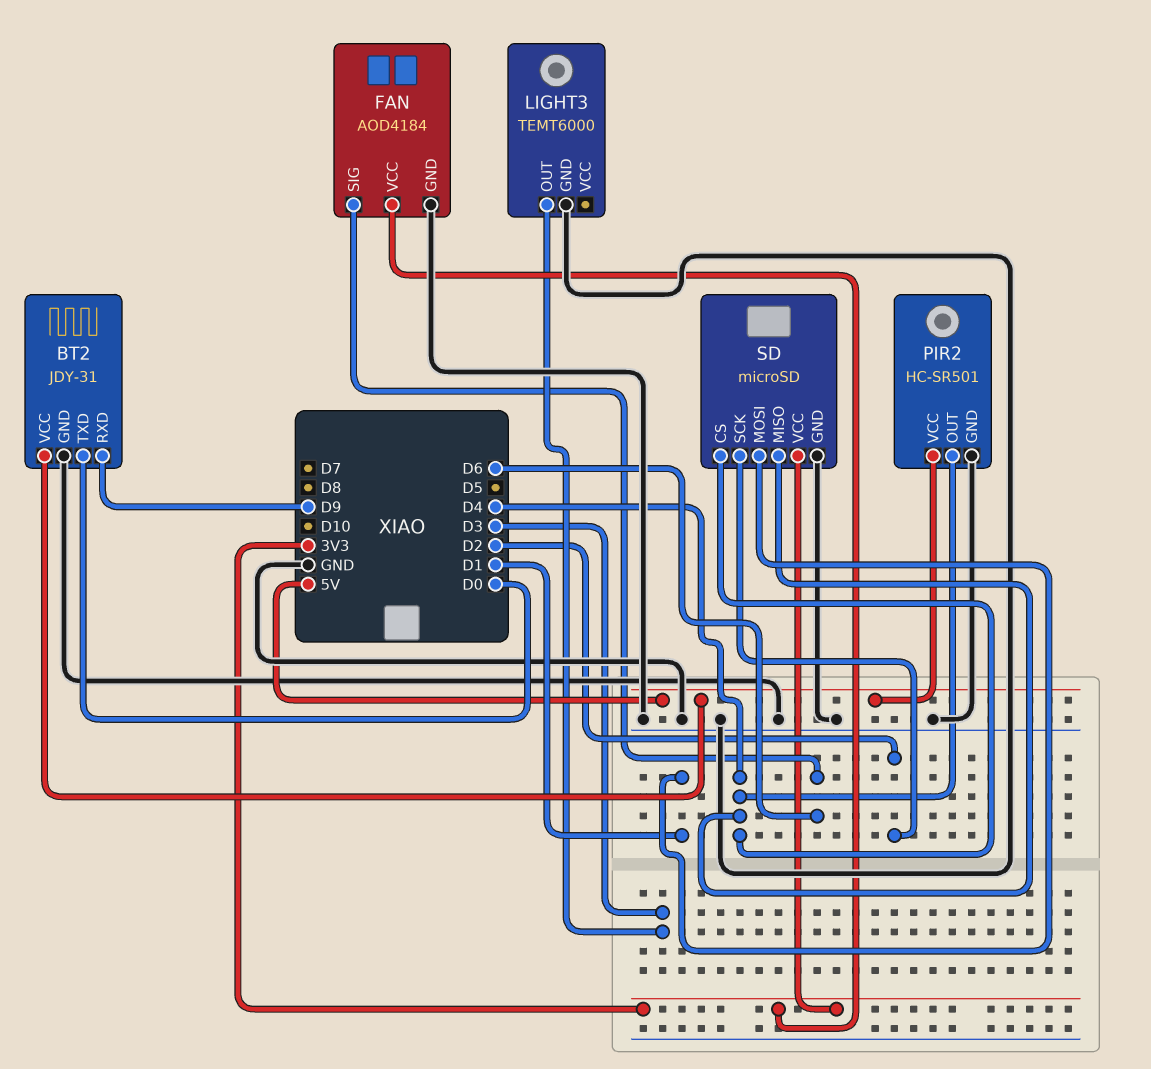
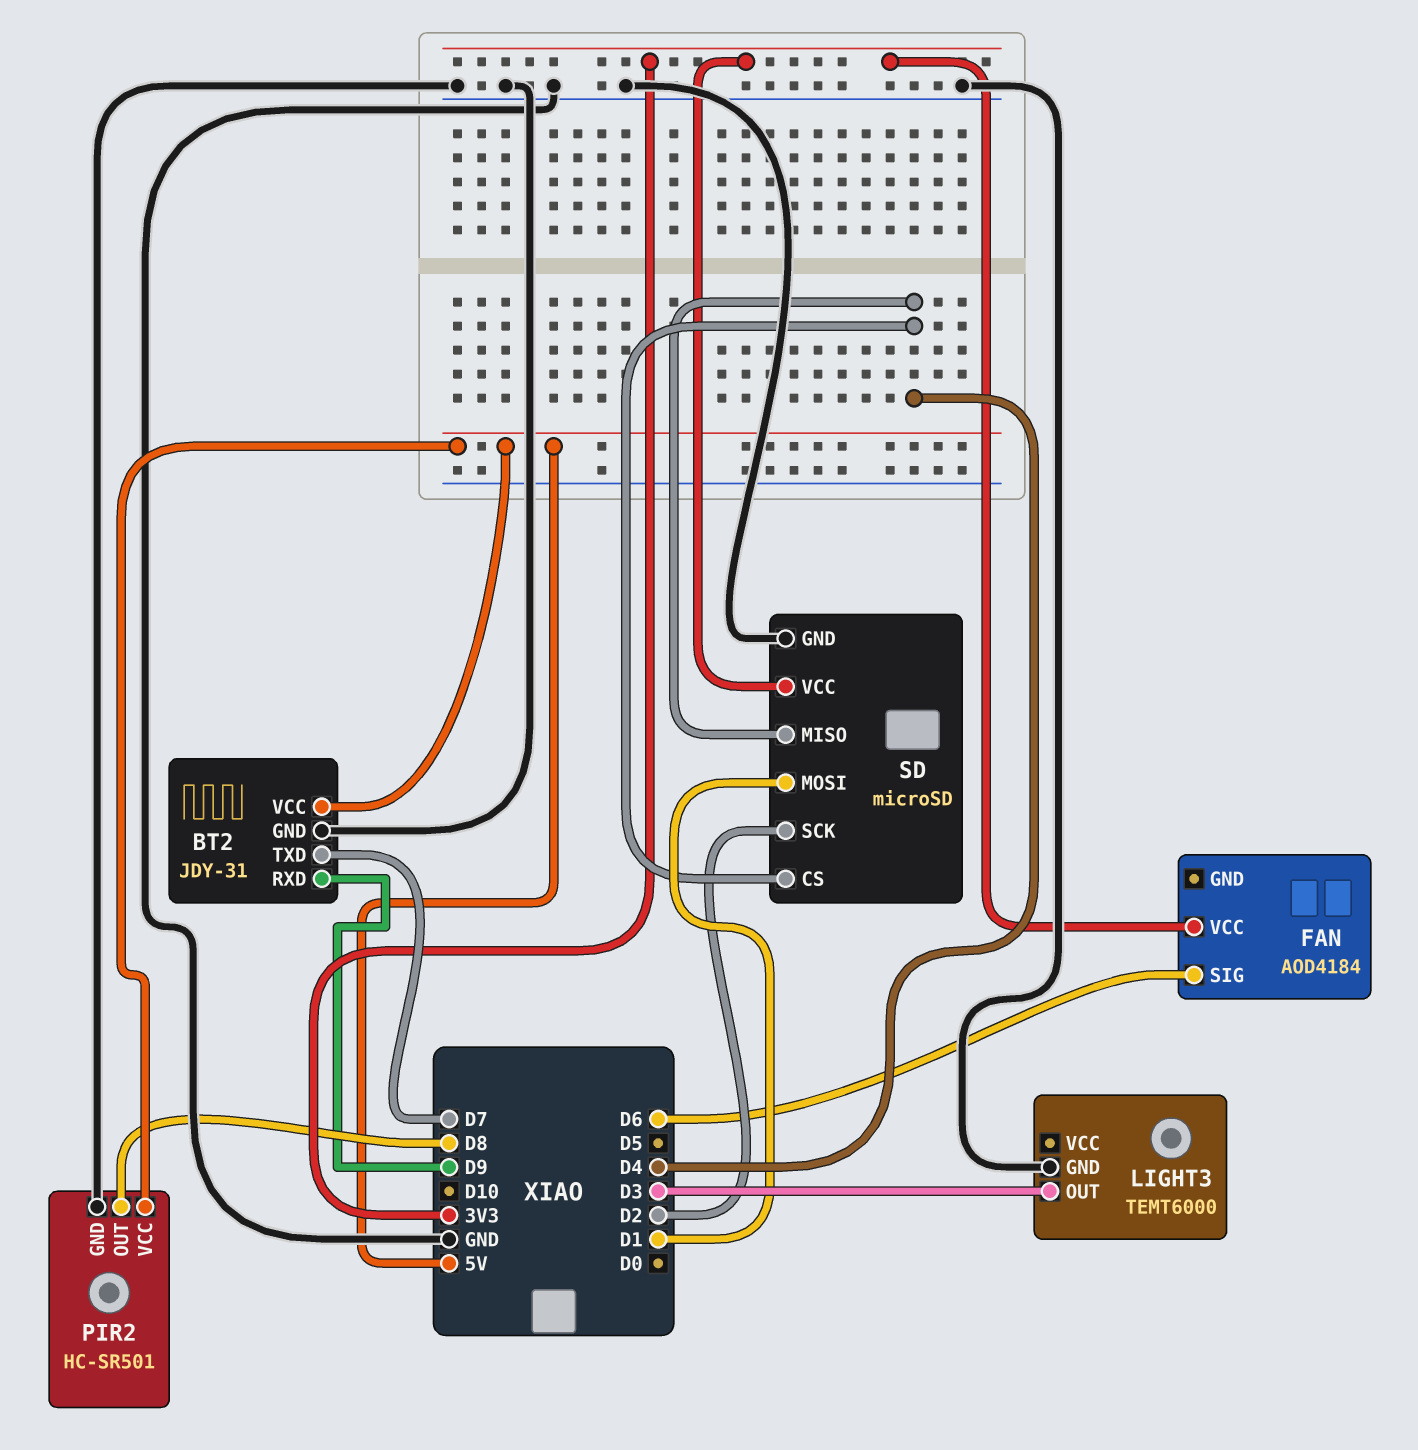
BT2 pin TXD: D0 -> D7
FAN pin GND: GND -> none
PIR2 pin OUT: D4 -> D8

